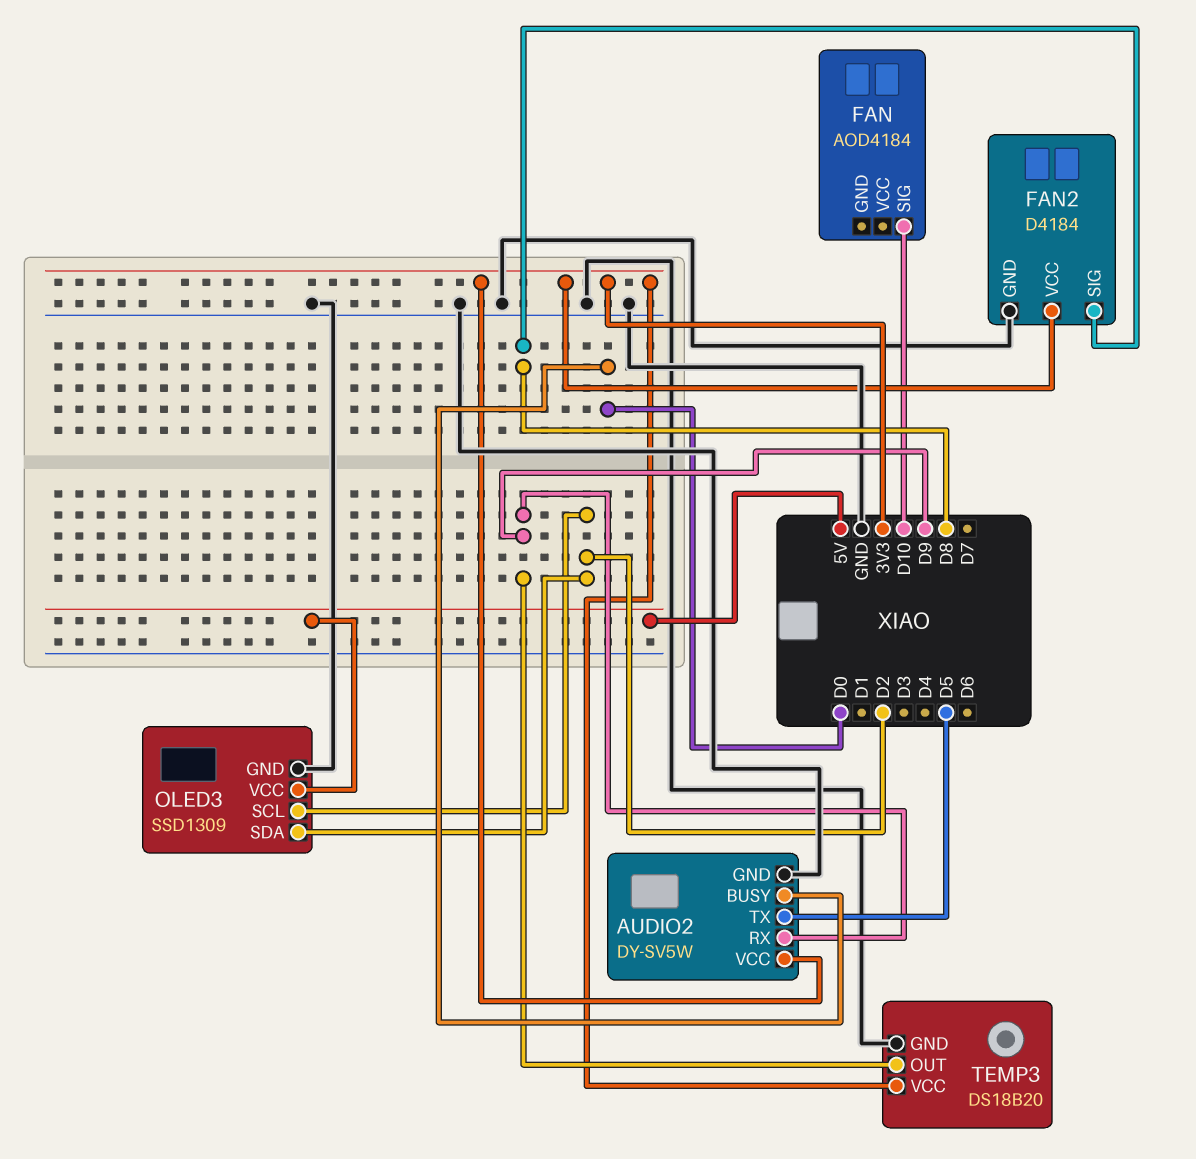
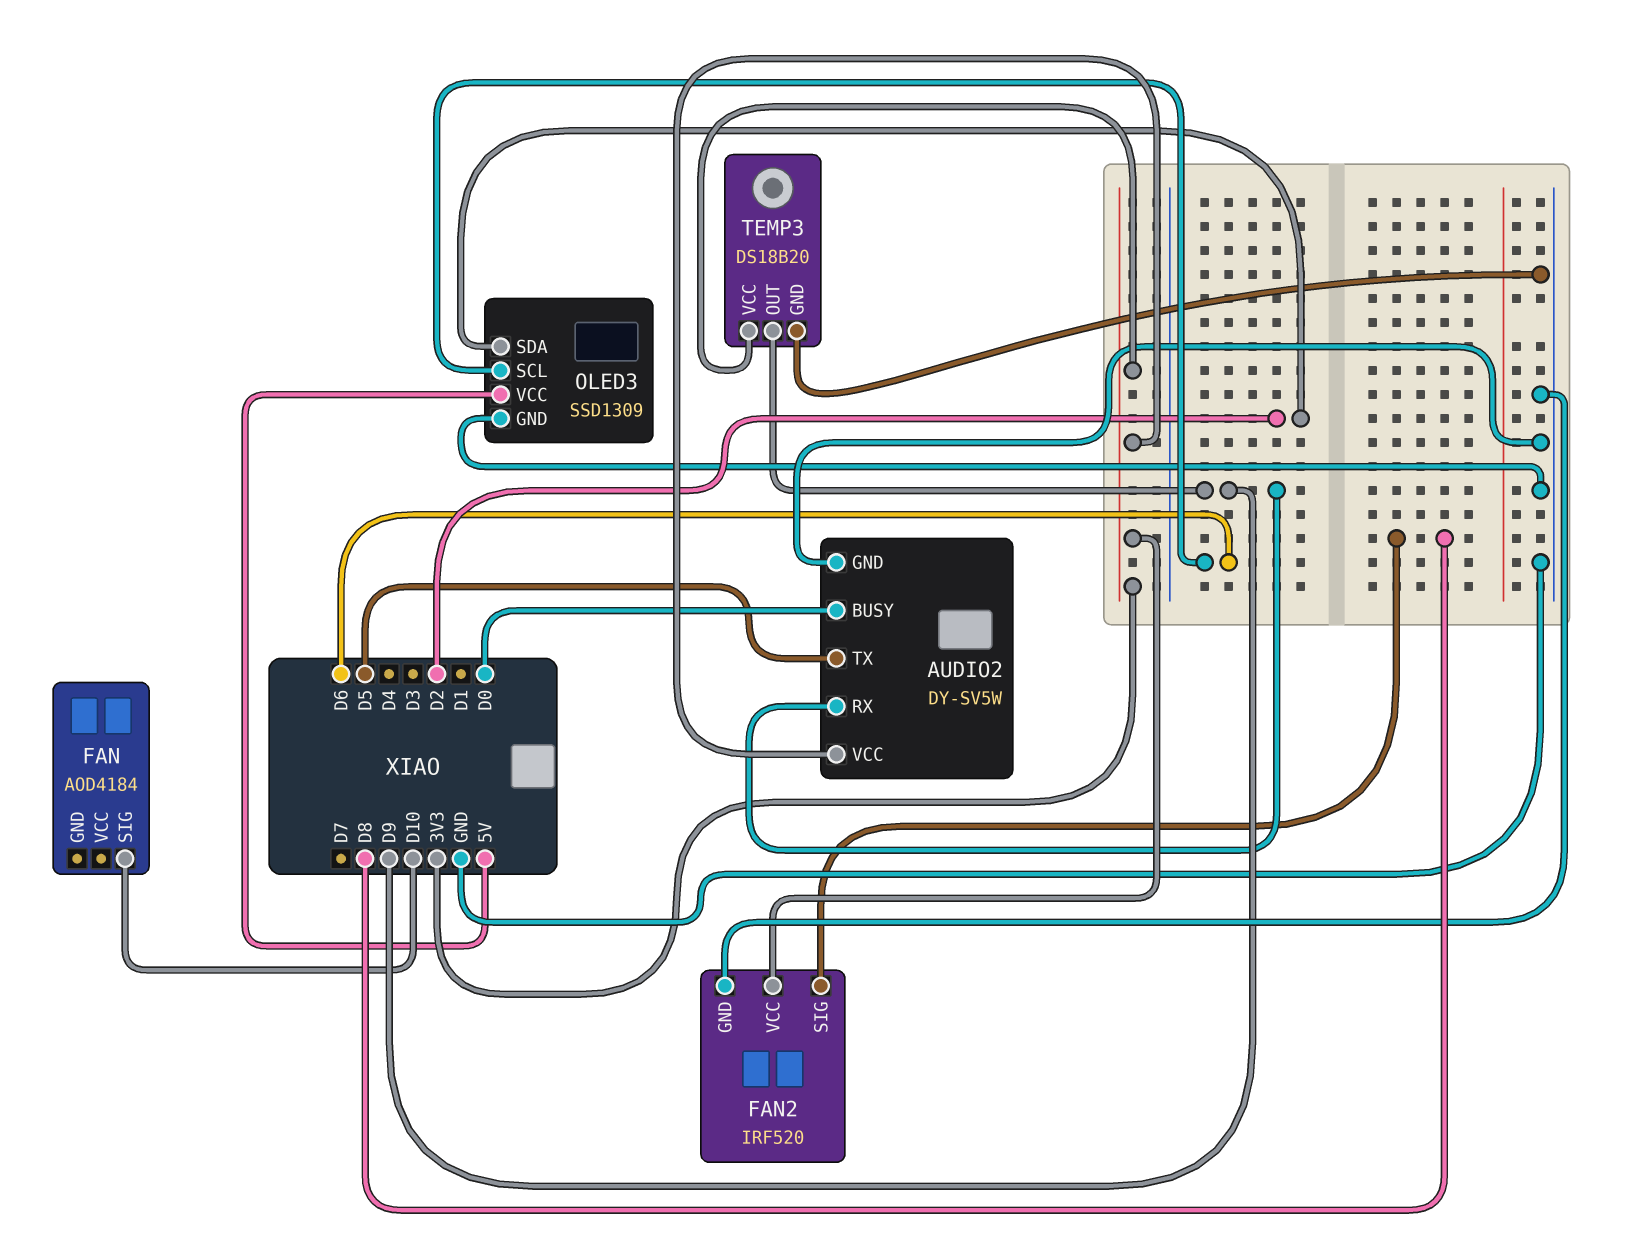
FAN2: D4184 -> IRF520
OLED3 pin SCL: D2 -> D6

